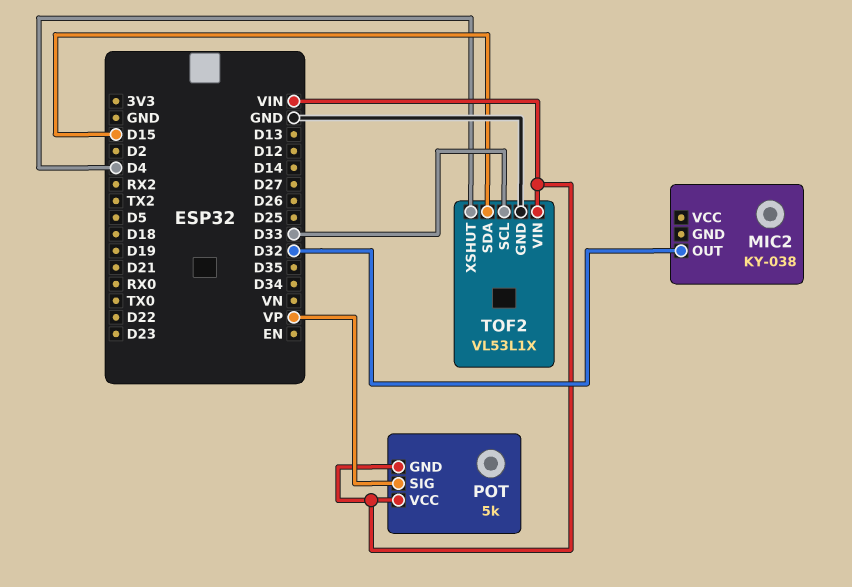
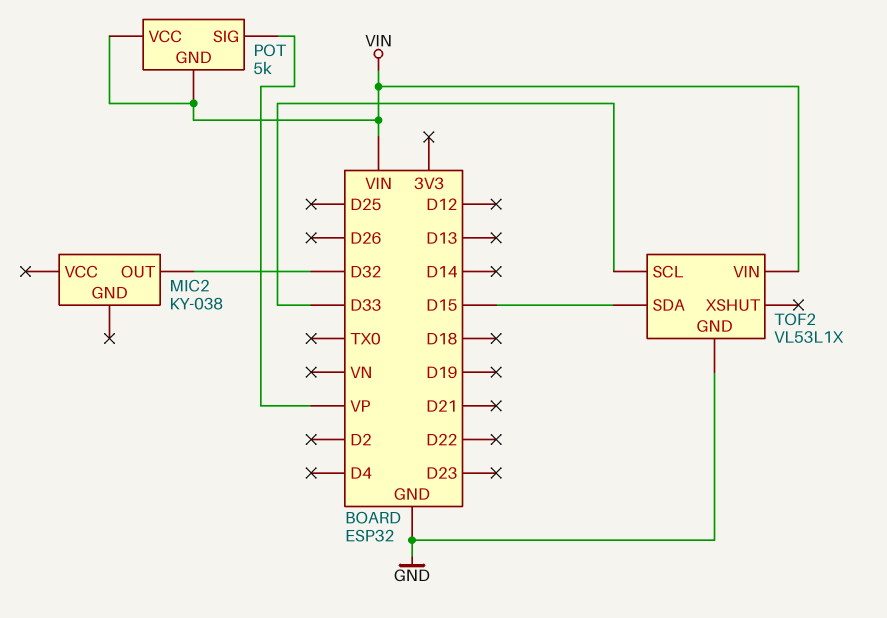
TOF2 pin XSHUT: D4 -> none

